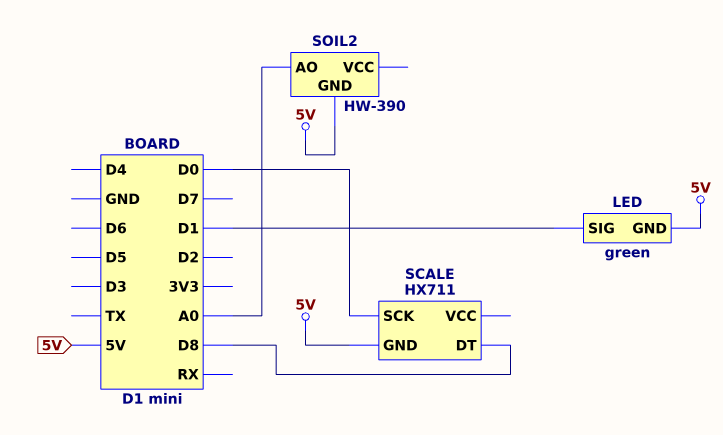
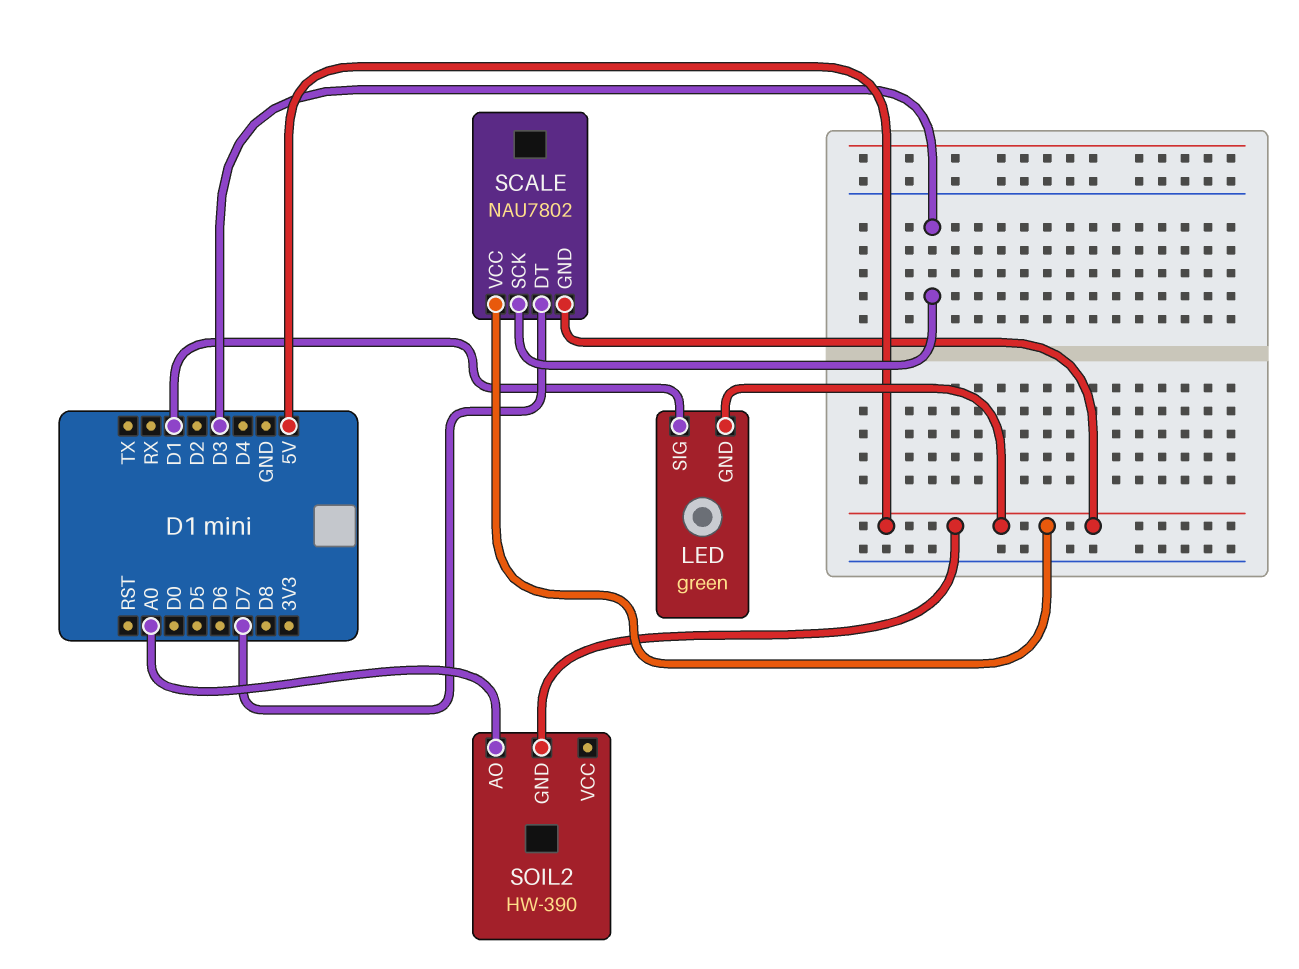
SCALE: HX711 -> NAU7802
SCALE pin DT: D8 -> D7
SCALE pin SCK: D0 -> D3
SCALE pin VCC: none -> 5V

